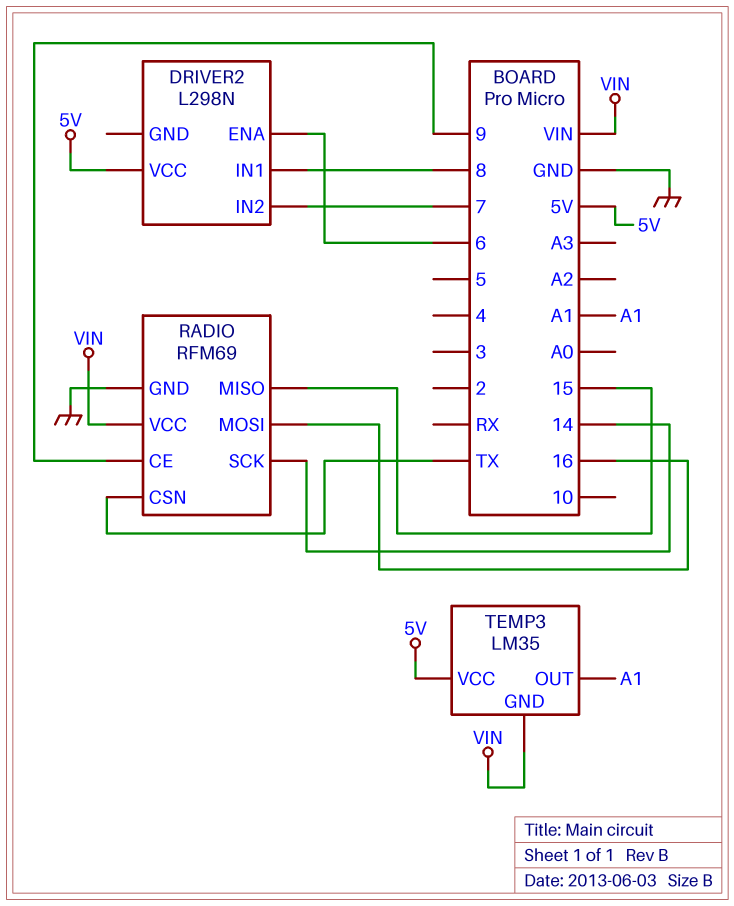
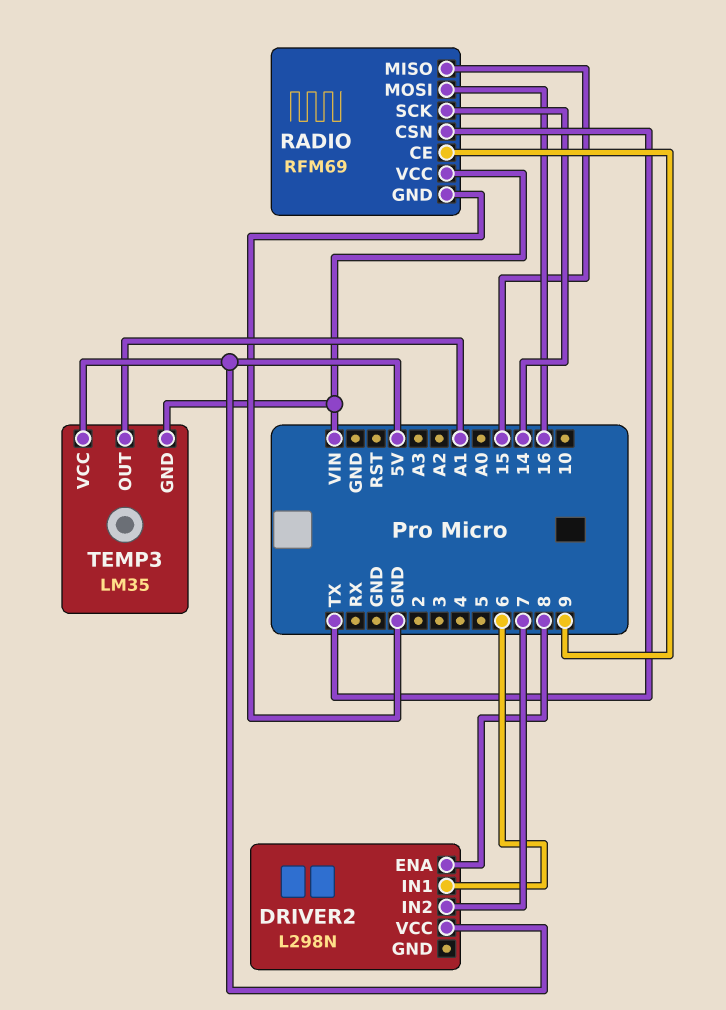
DRIVER2 pin ENA: 6 -> 8
DRIVER2 pin IN1: 8 -> 6

